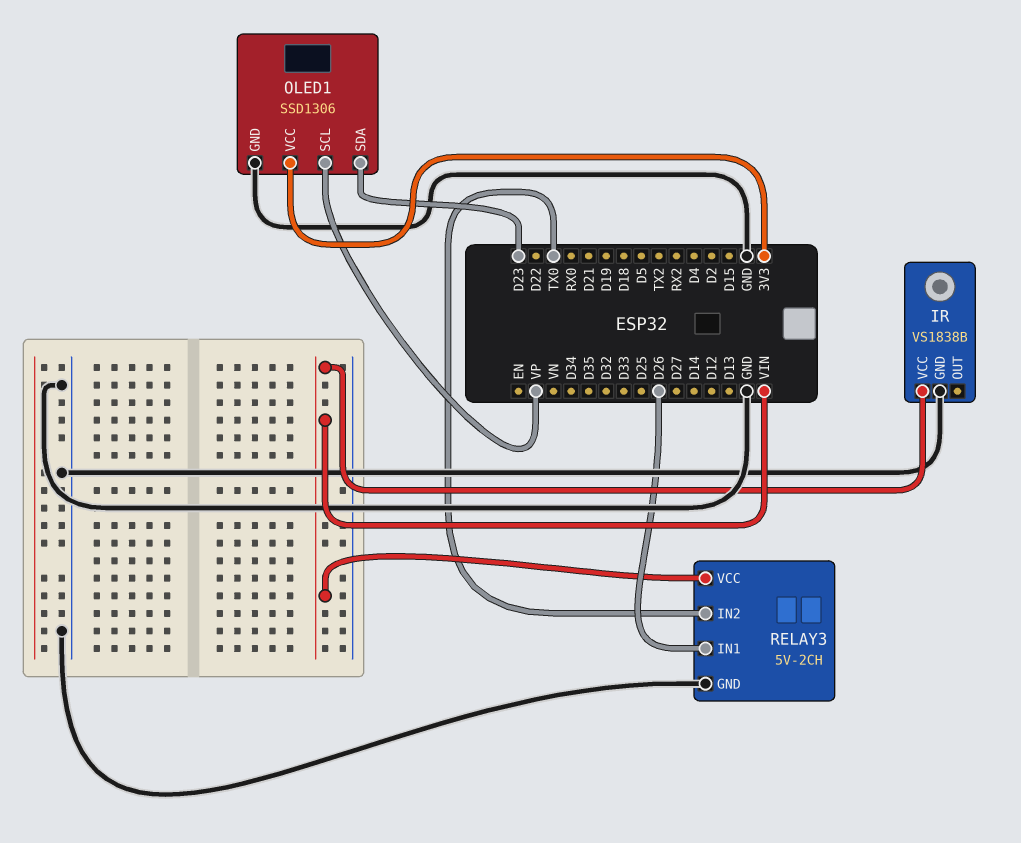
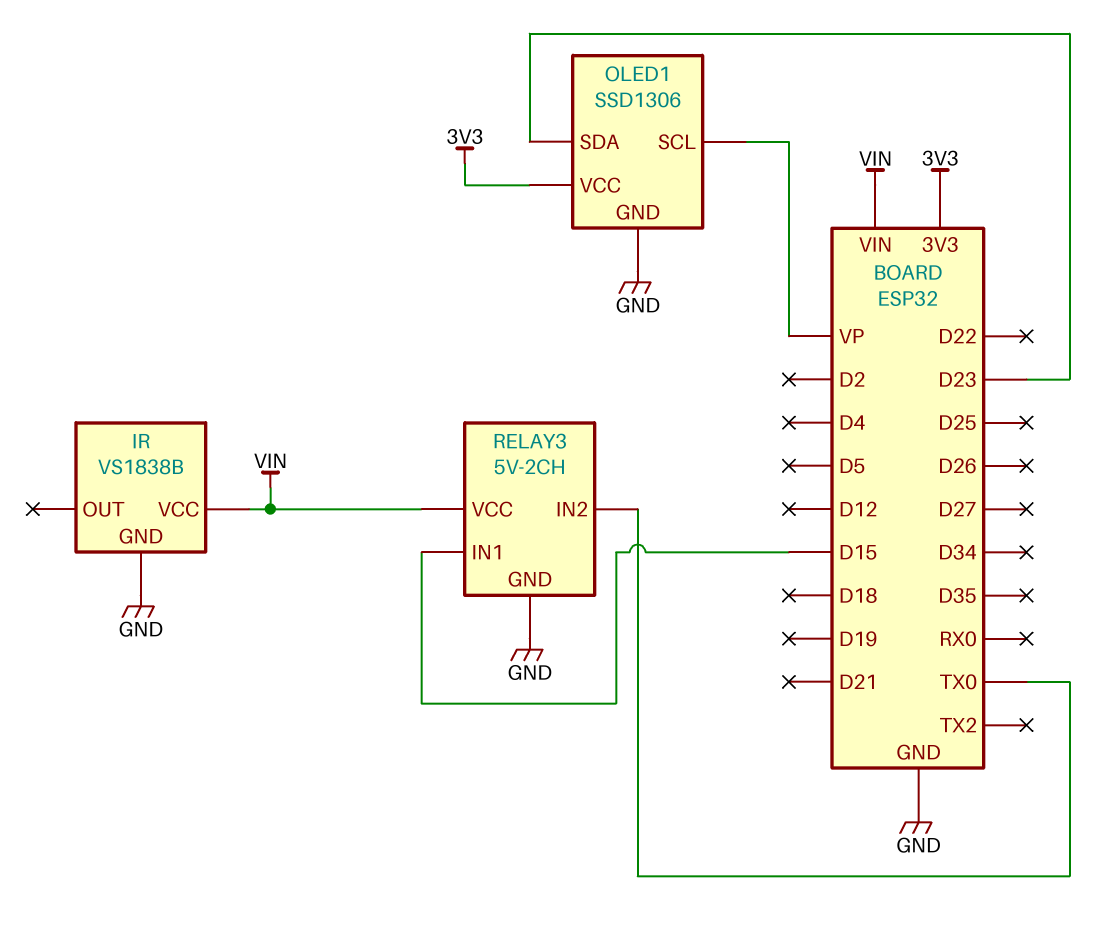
RELAY3 pin IN1: D26 -> D15

